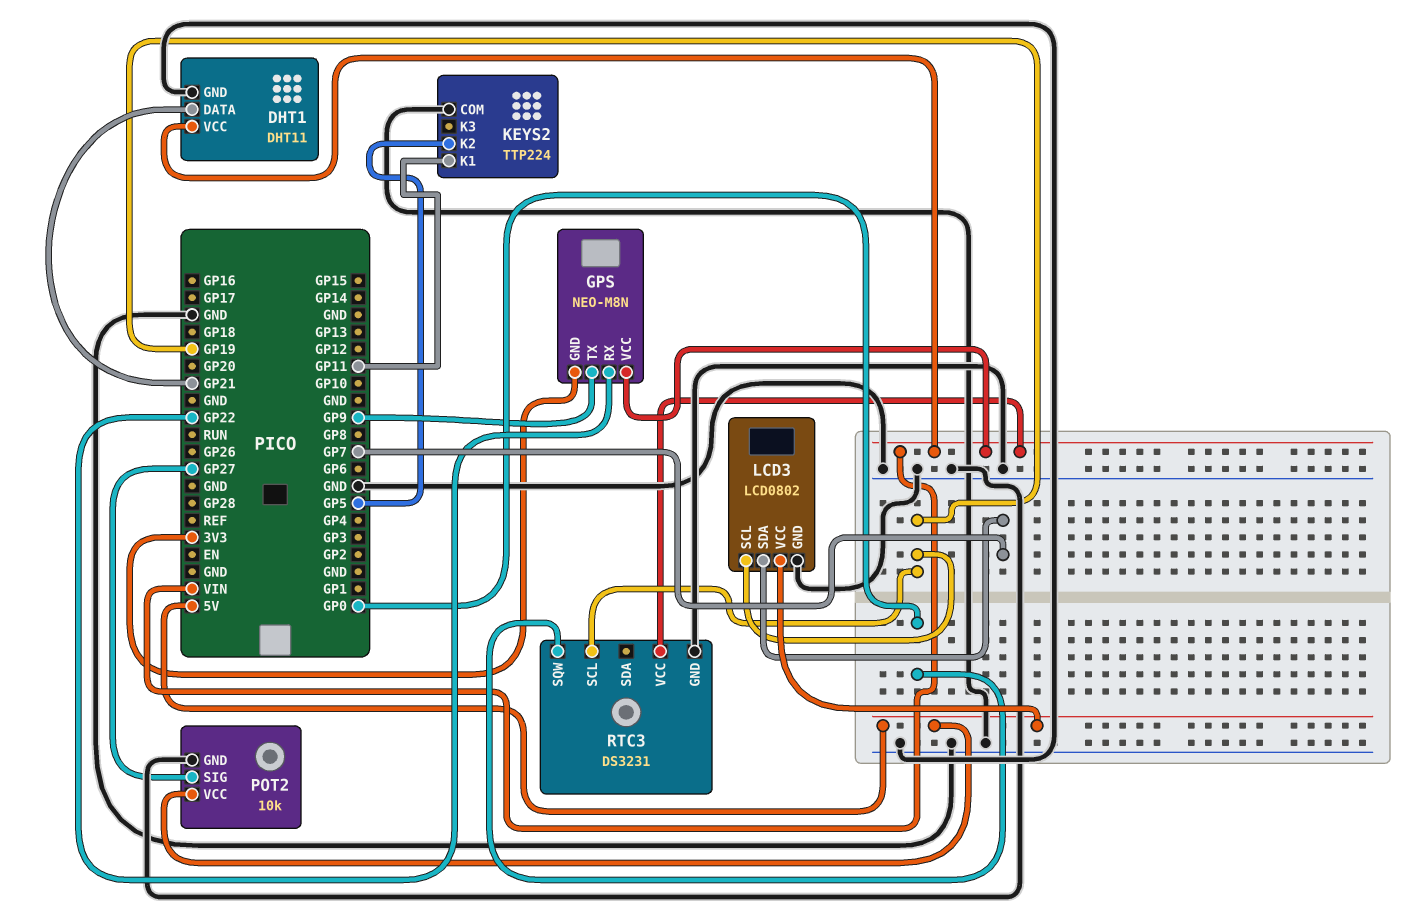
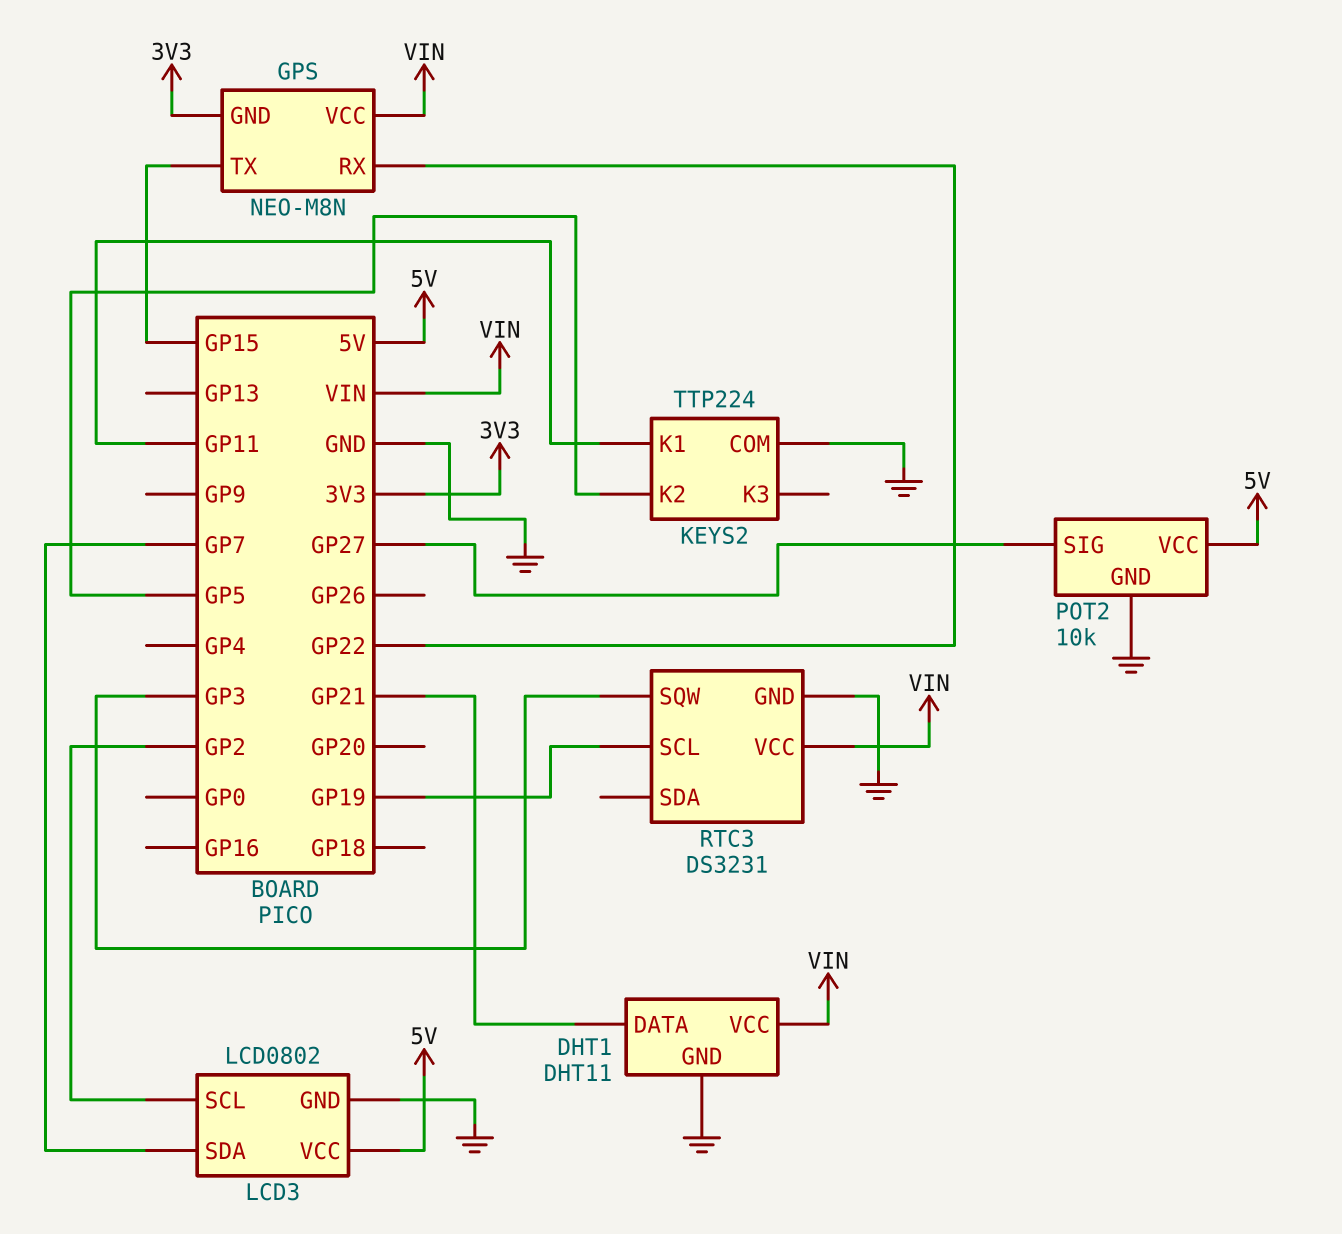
GPS pin TX: GP9 -> GP15
LCD3 pin SCL: GP19 -> GP2
RTC3 pin SQW: GP0 -> GP3

